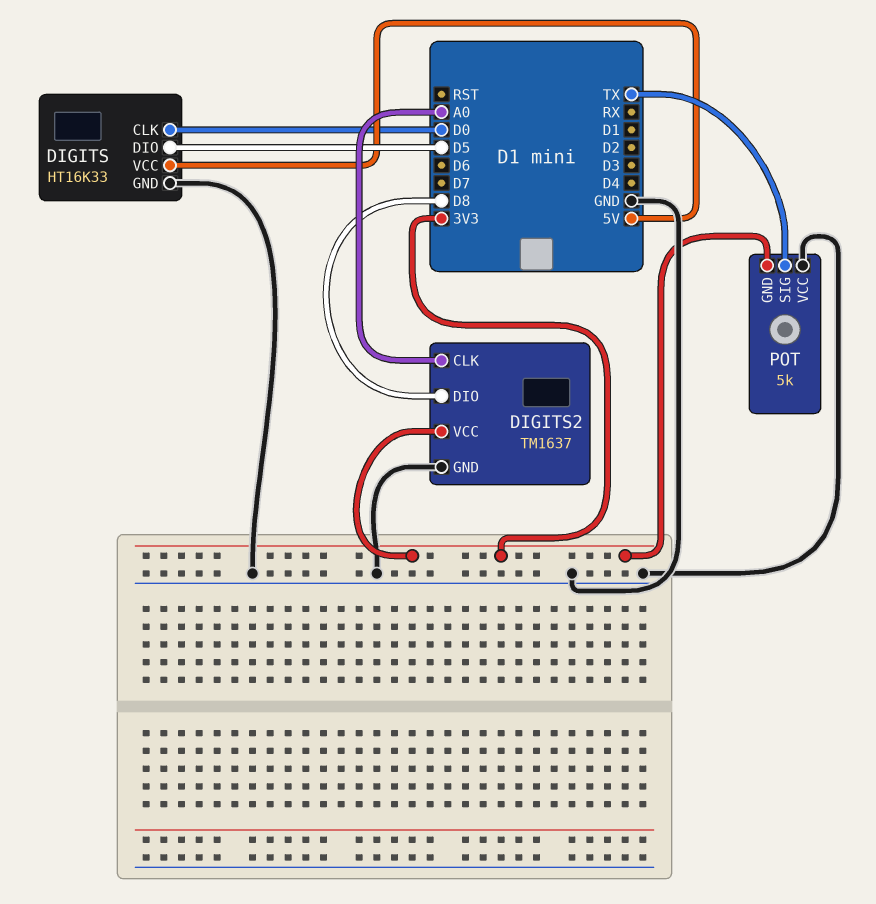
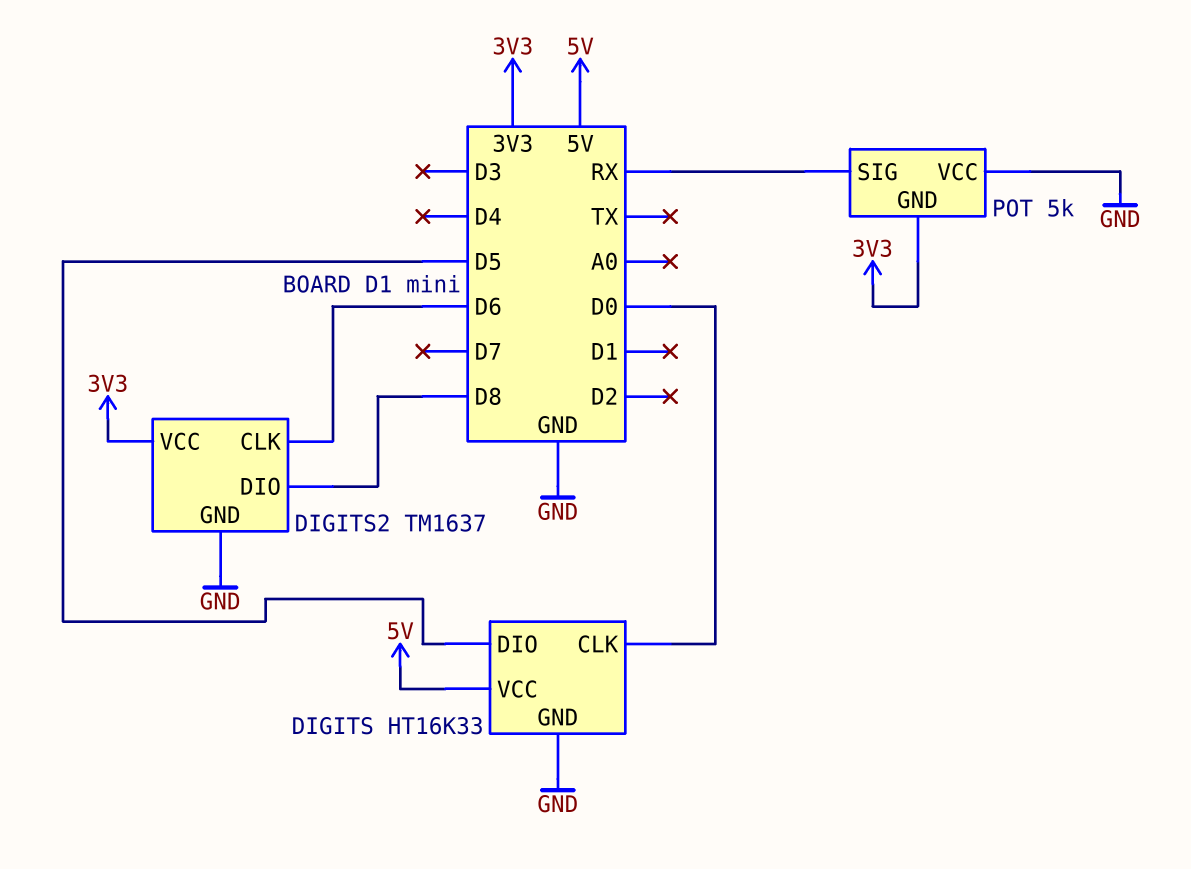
DIGITS2 pin CLK: A0 -> D6
POT pin SIG: TX -> RX

